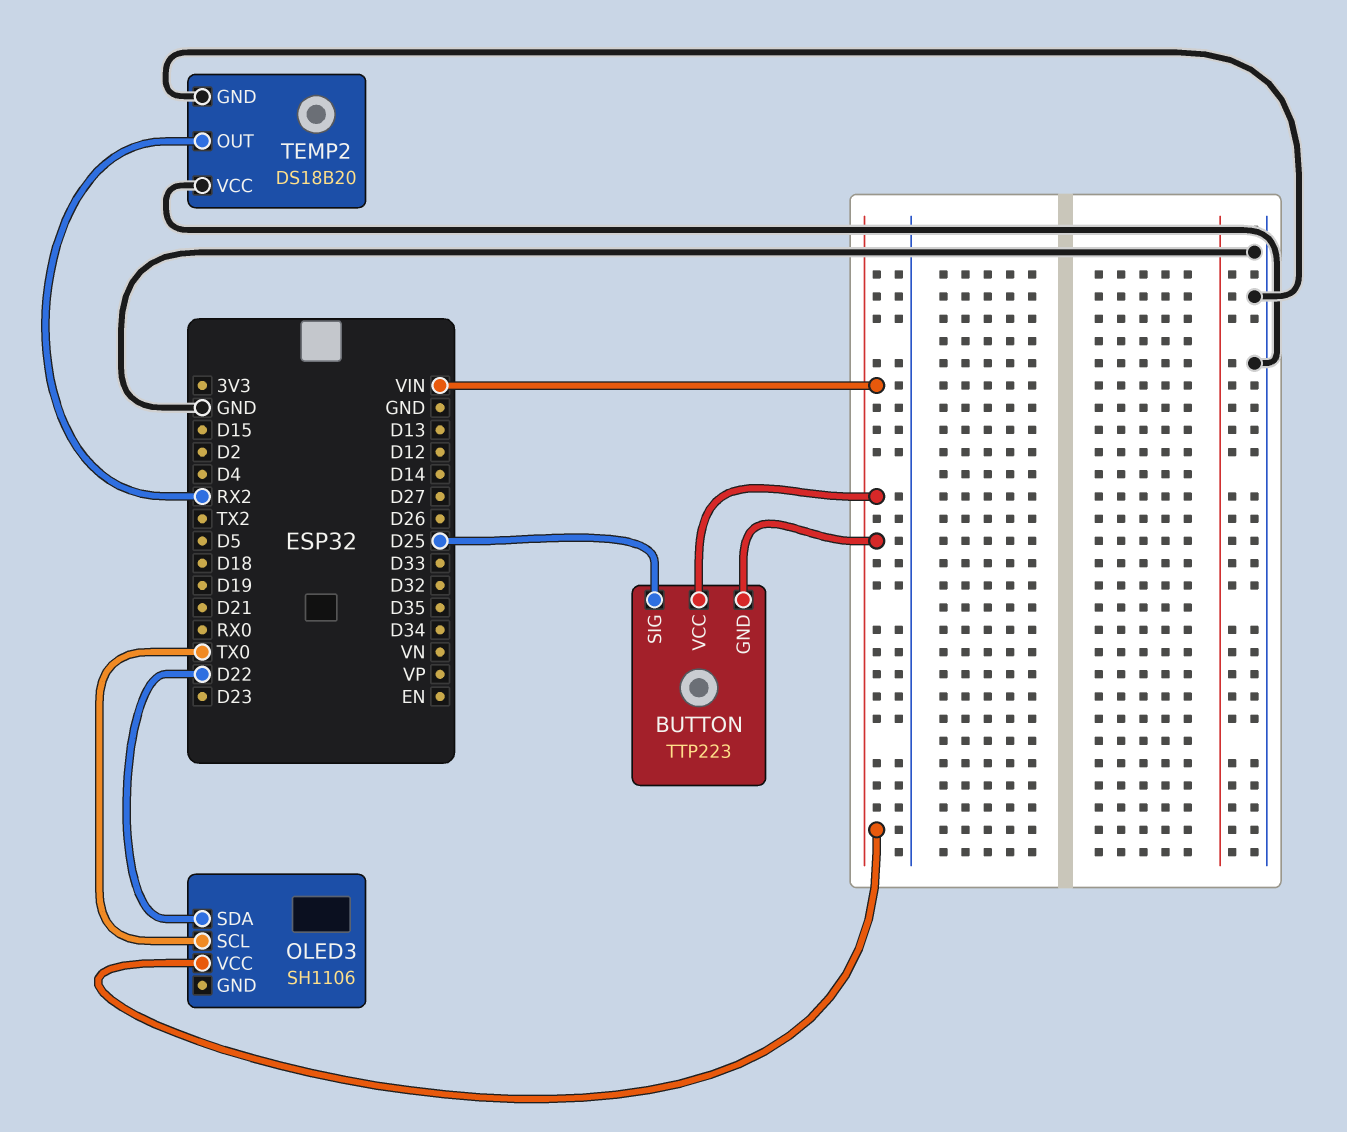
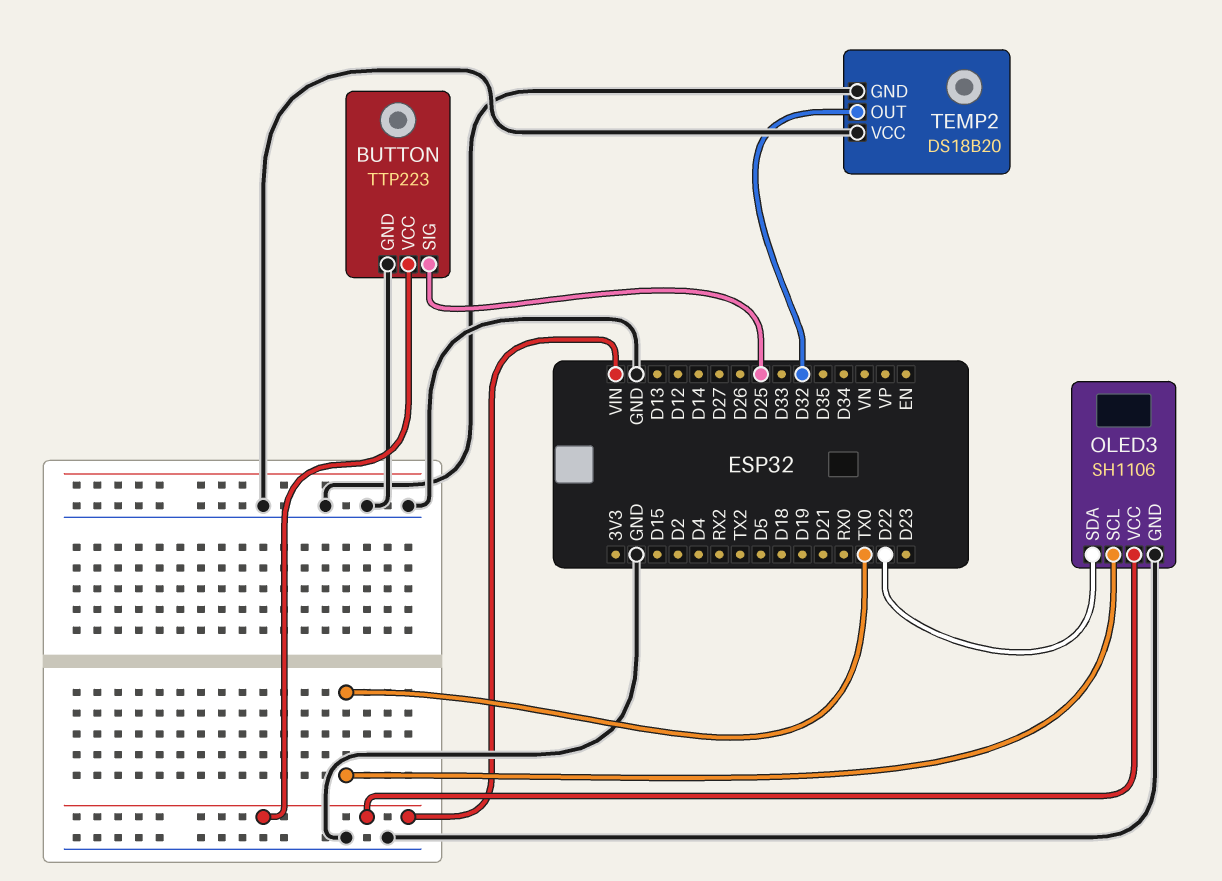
BUTTON pin GND: VIN -> GND
OLED3 pin GND: none -> GND
TEMP2 pin OUT: RX2 -> D32

